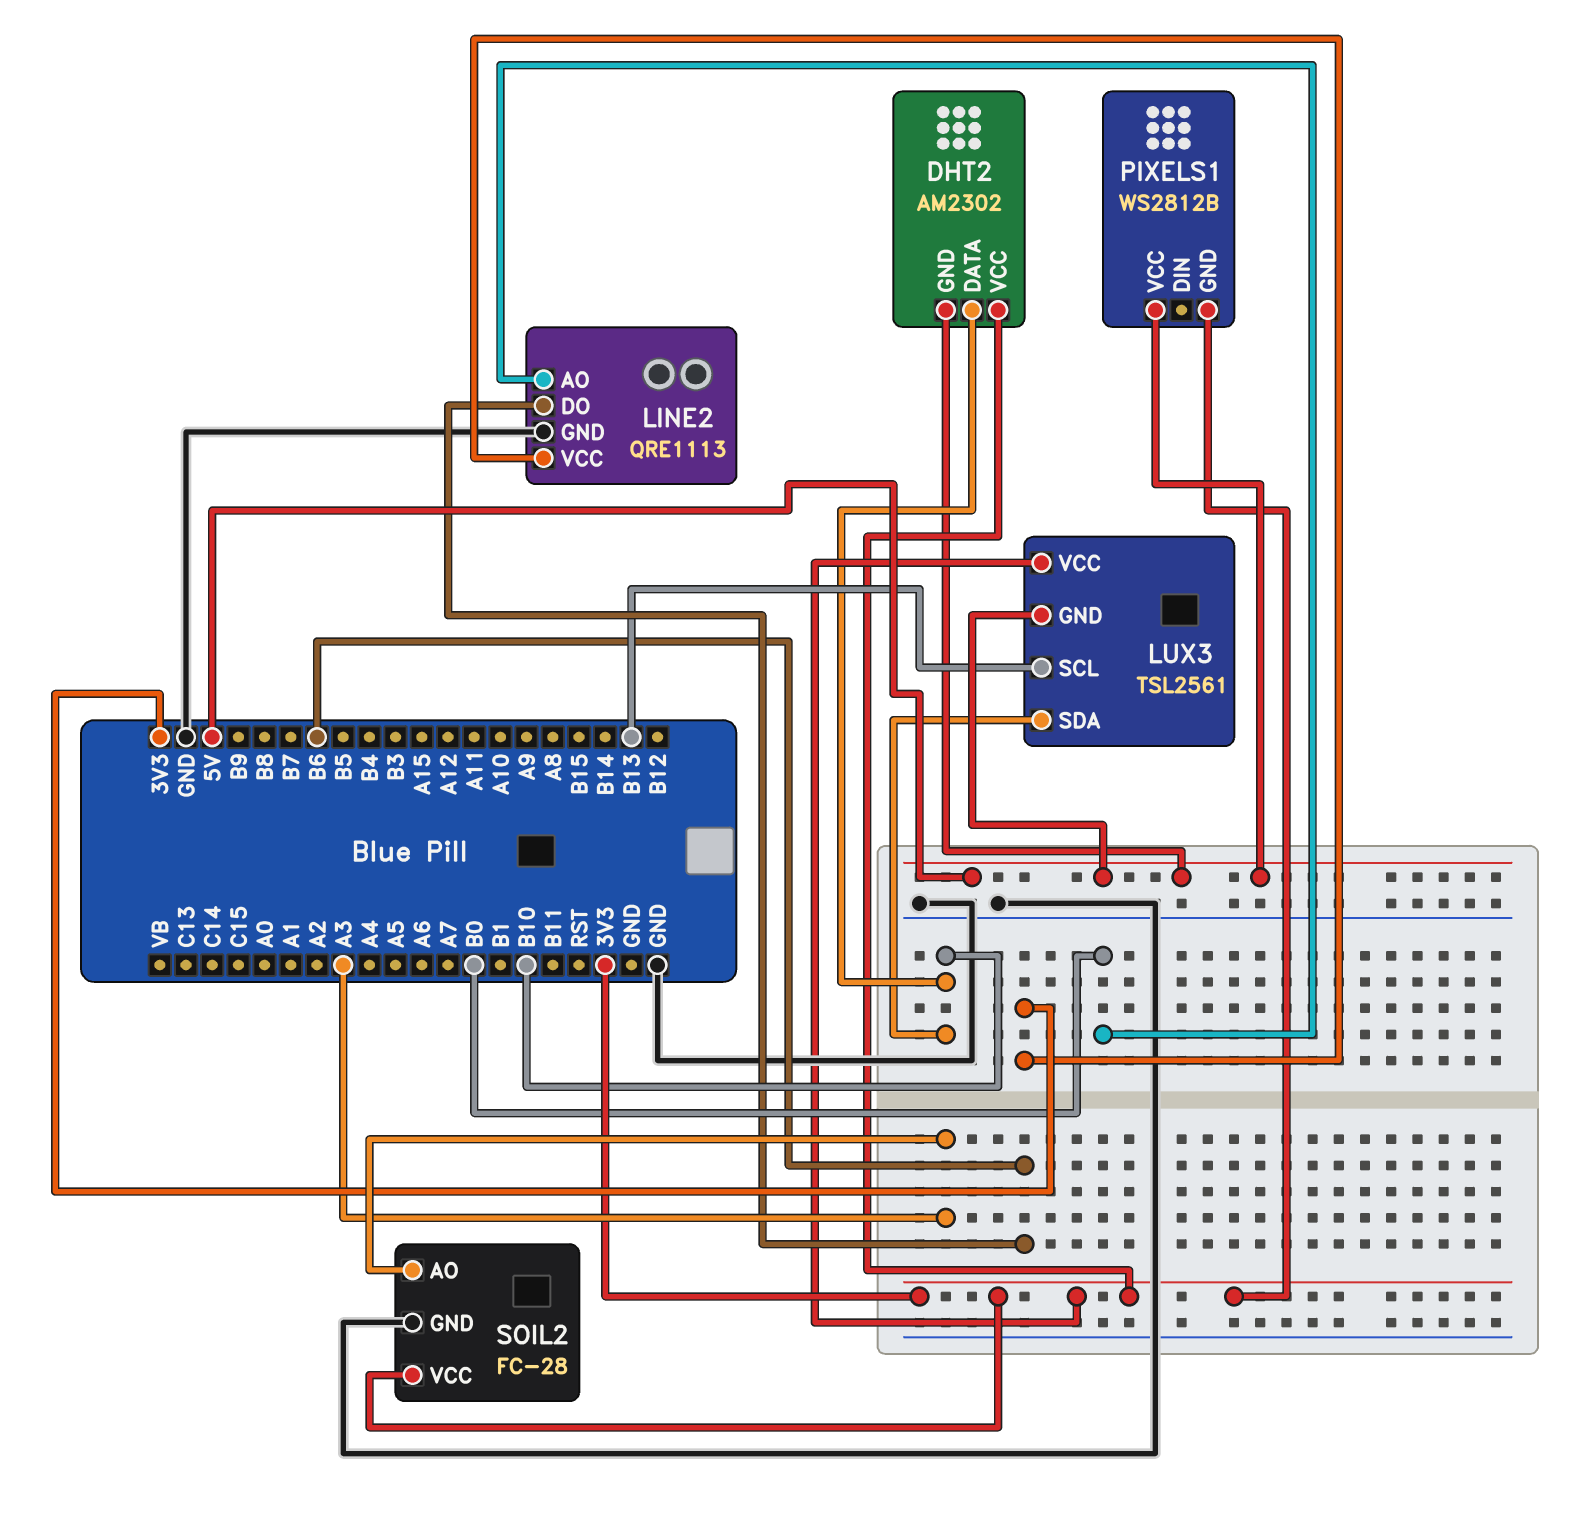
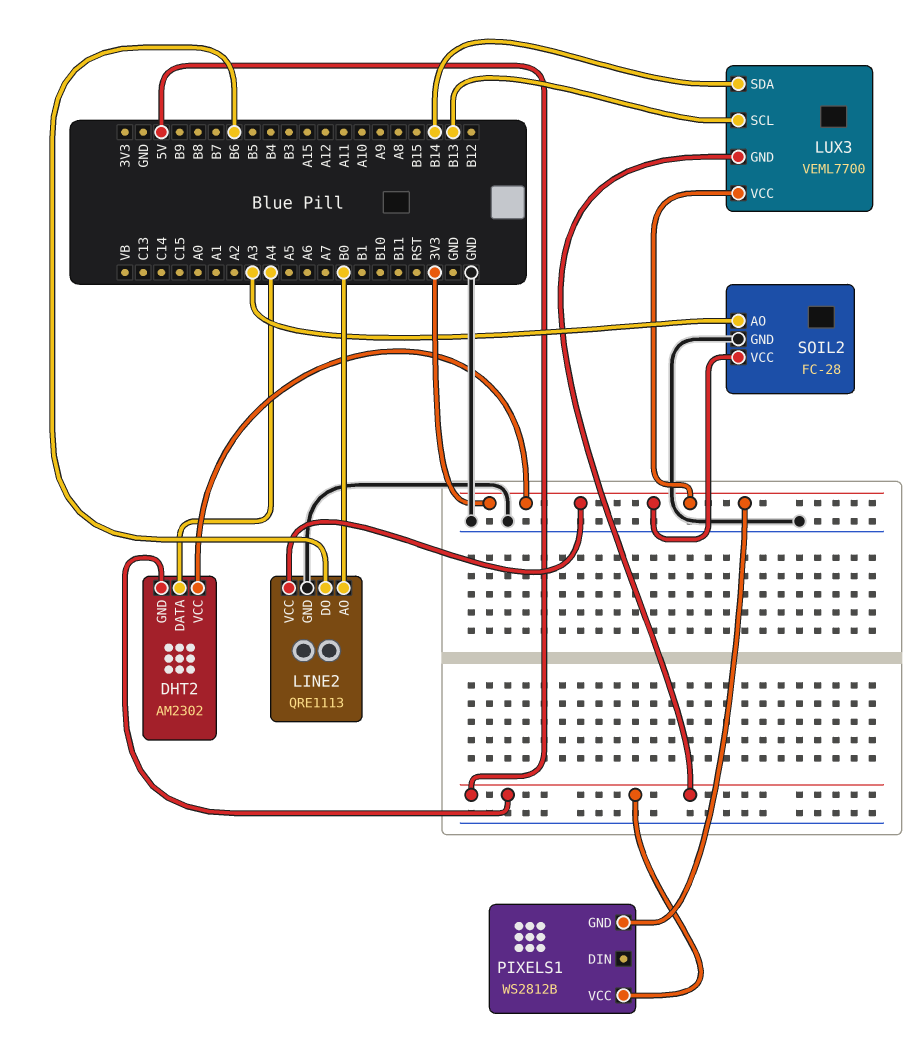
DHT2 pin DATA: B10 -> A4
LUX3: TSL2561 -> VEML7700
LUX3 pin SDA: B10 -> B14

